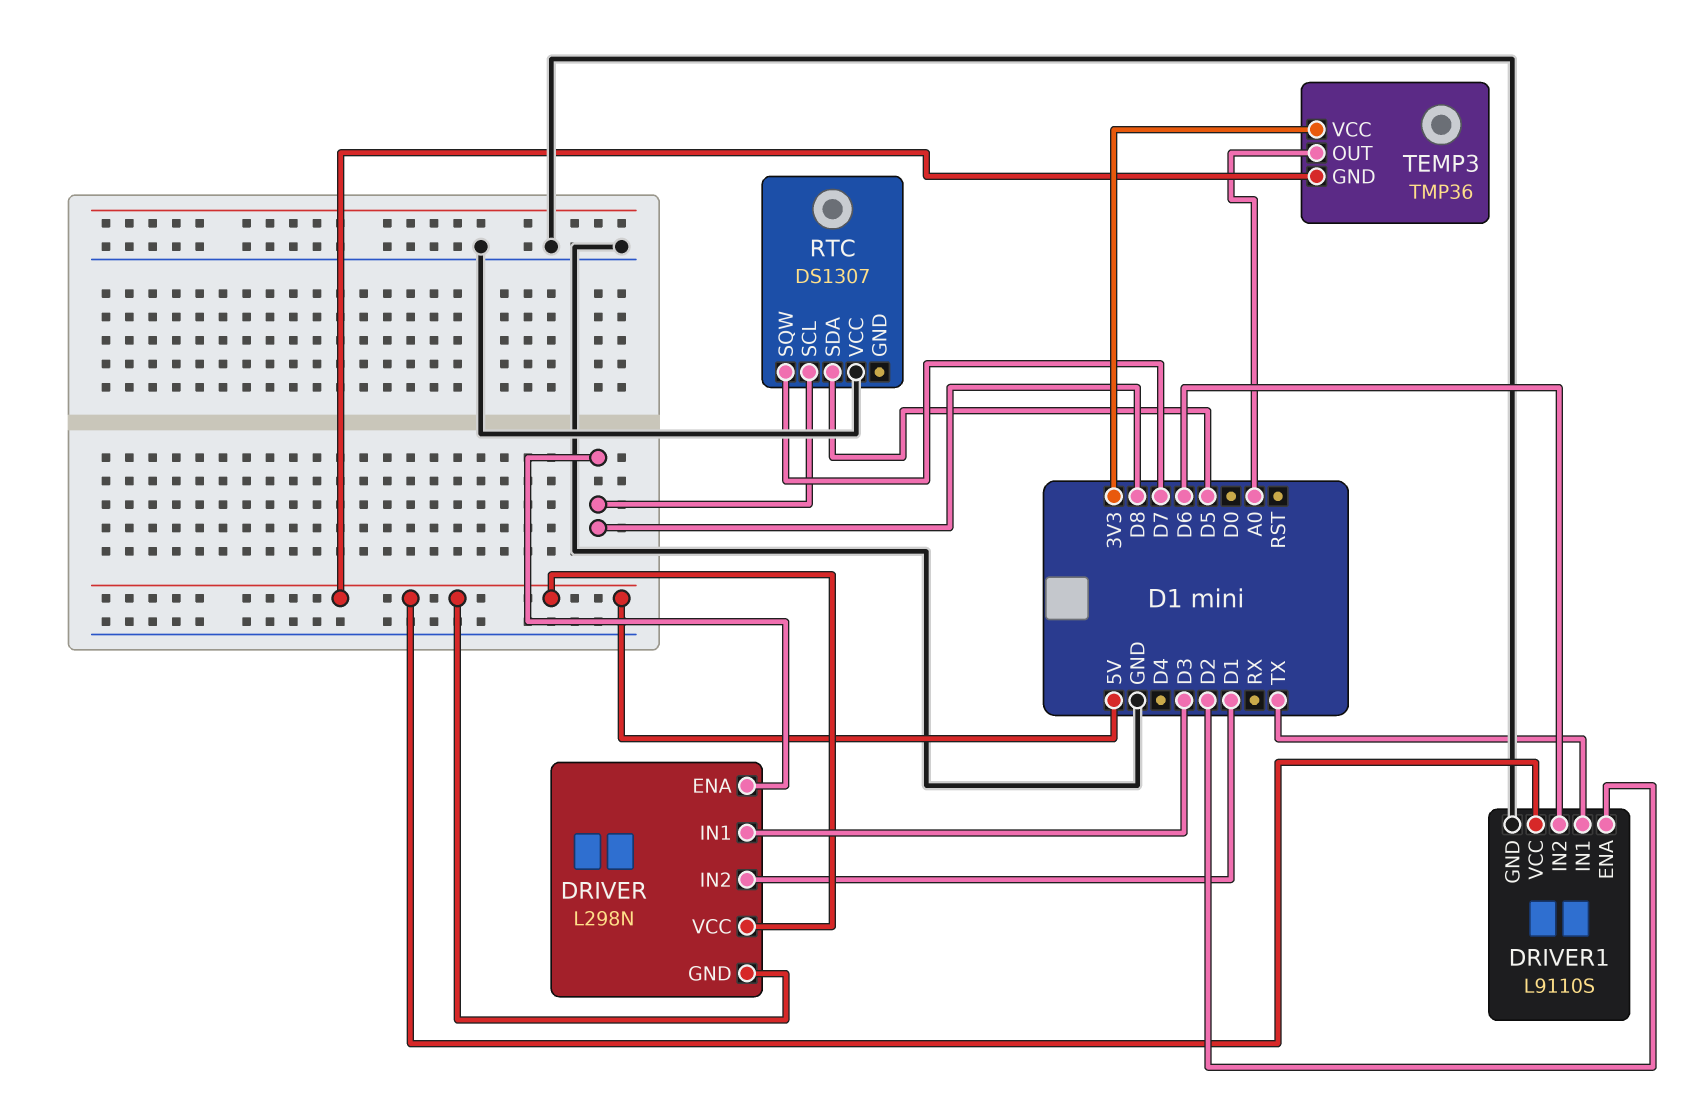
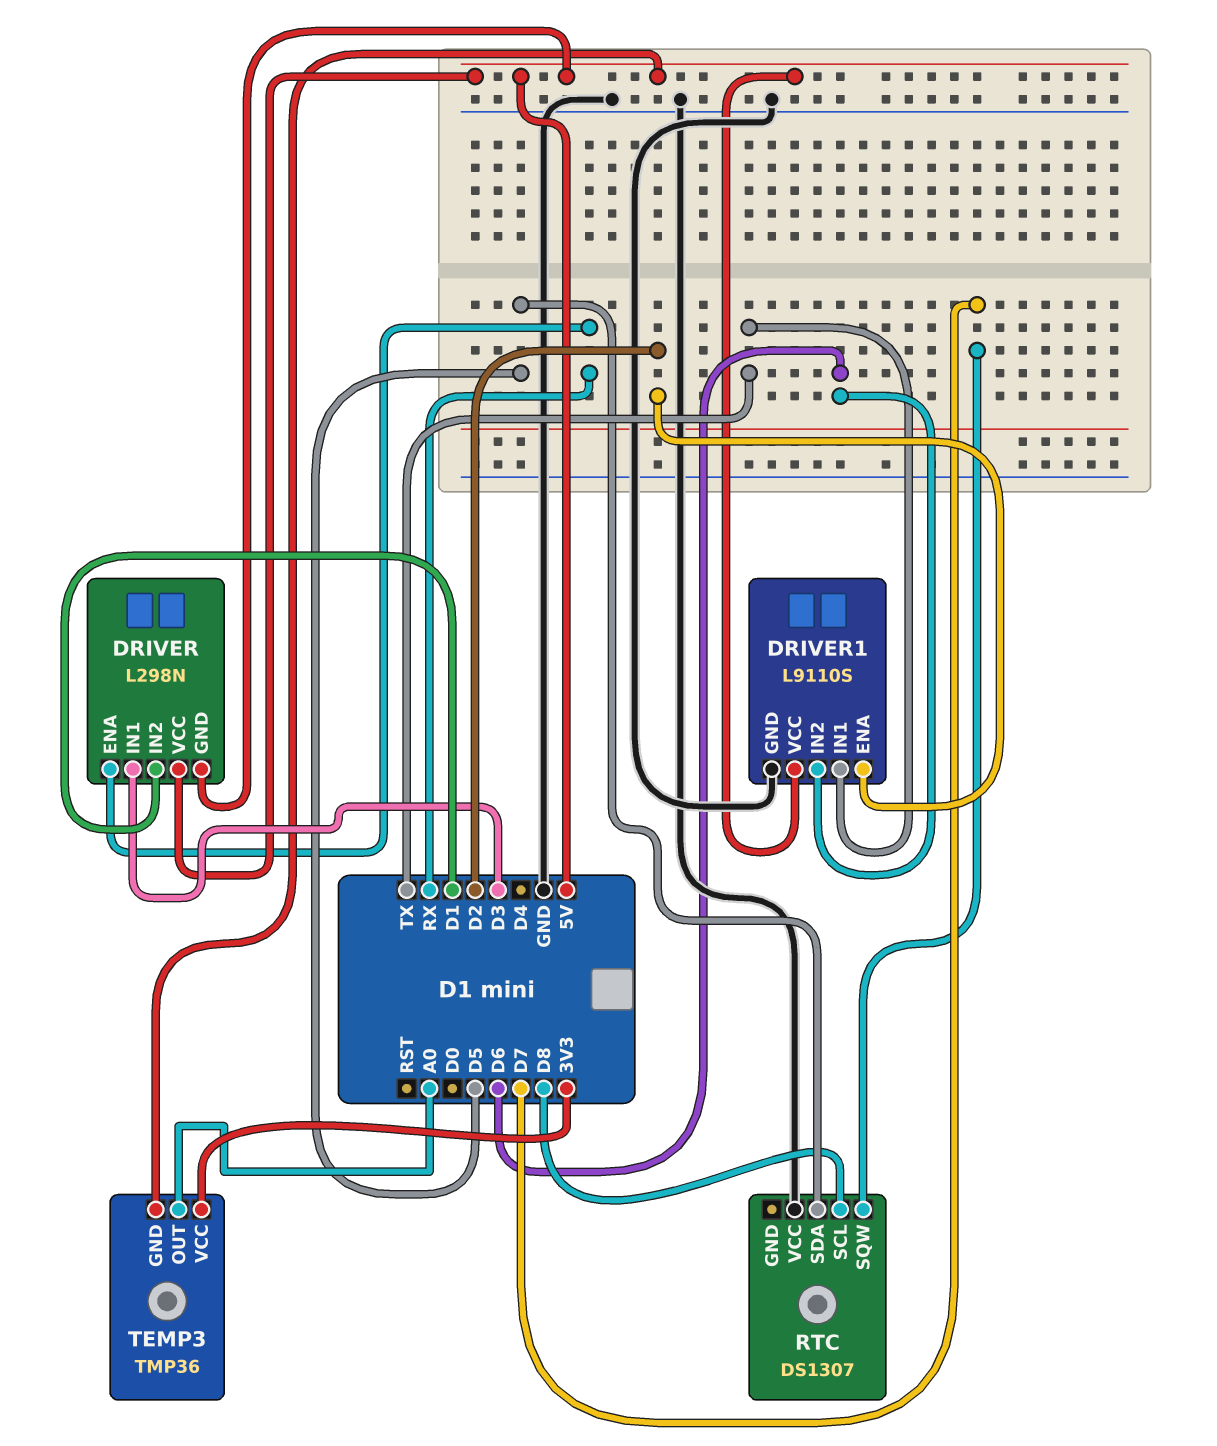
DRIVER pin ENA: D8 -> RX

